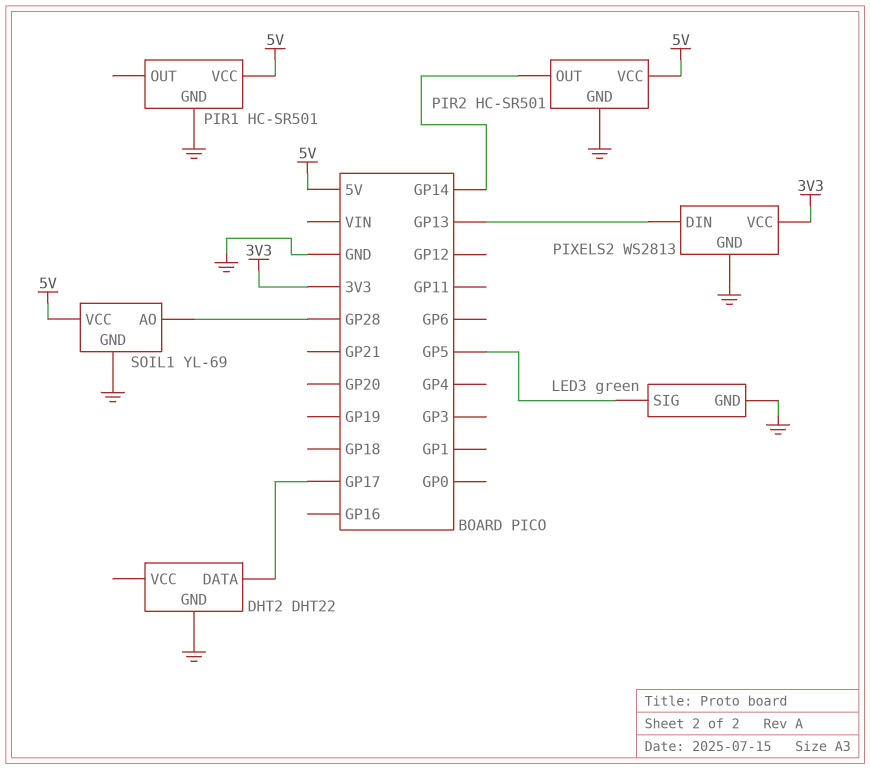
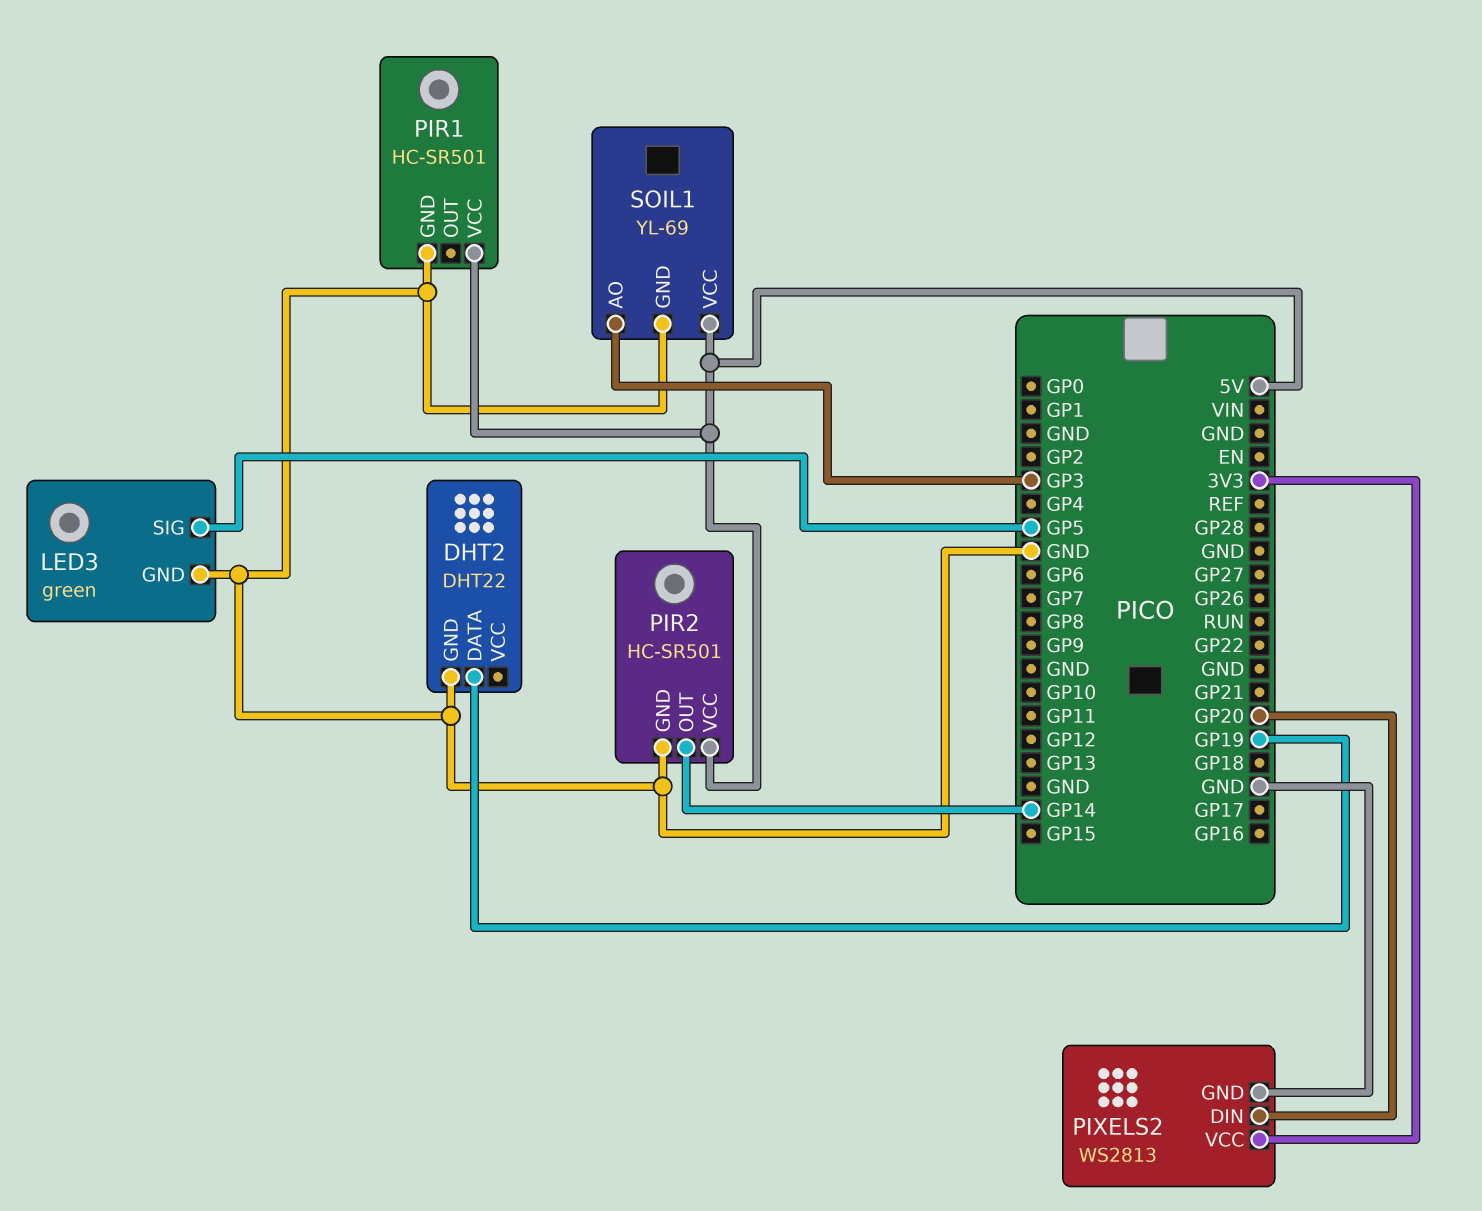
DHT2 pin DATA: GP17 -> GP19
PIXELS2 pin DIN: GP13 -> GP20
SOIL1 pin AO: GP28 -> GP3

